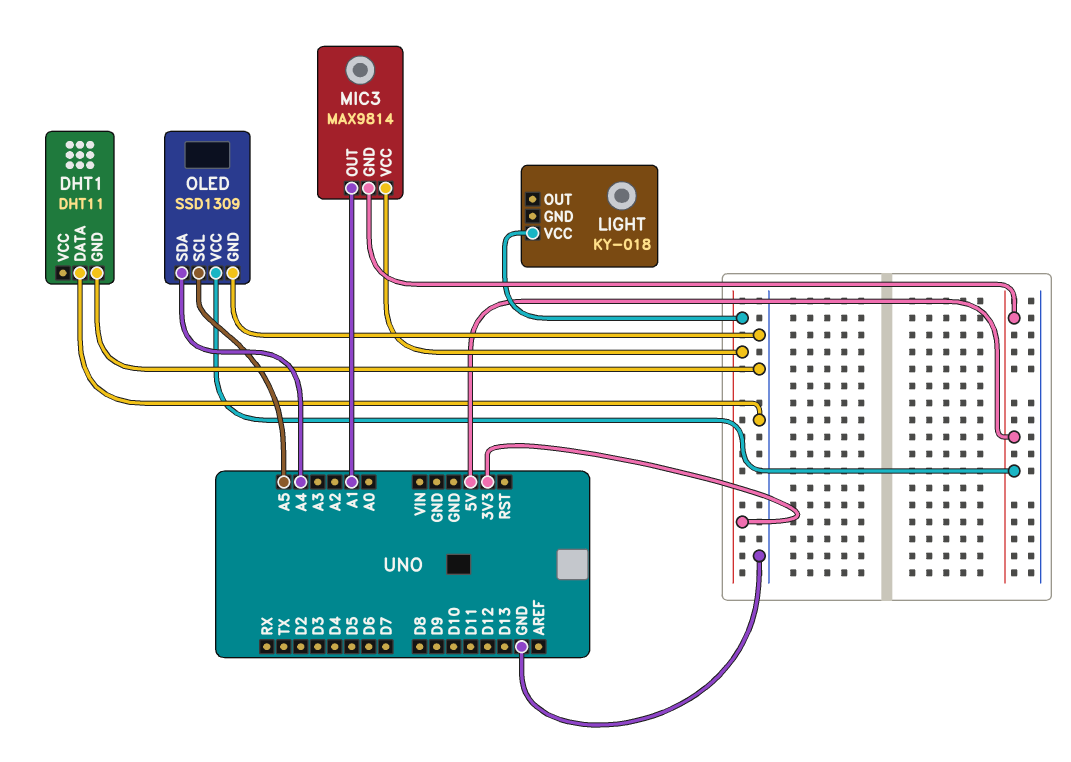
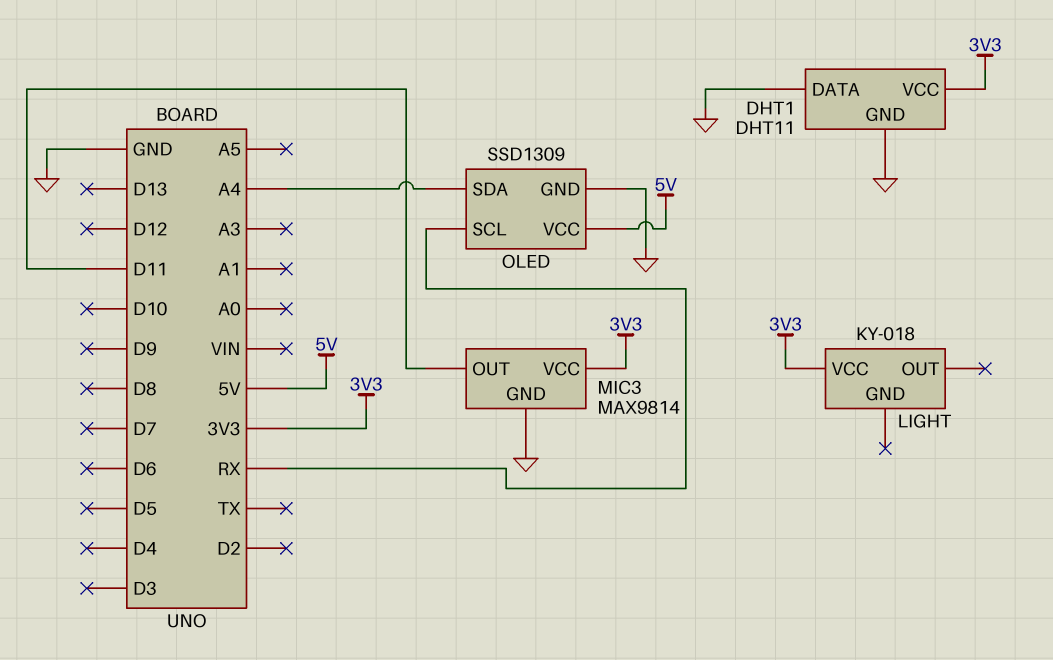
DHT1 pin VCC: none -> 3V3
MIC3 pin GND: 5V -> GND
MIC3 pin OUT: A1 -> D11
OLED pin SCL: A5 -> RX

